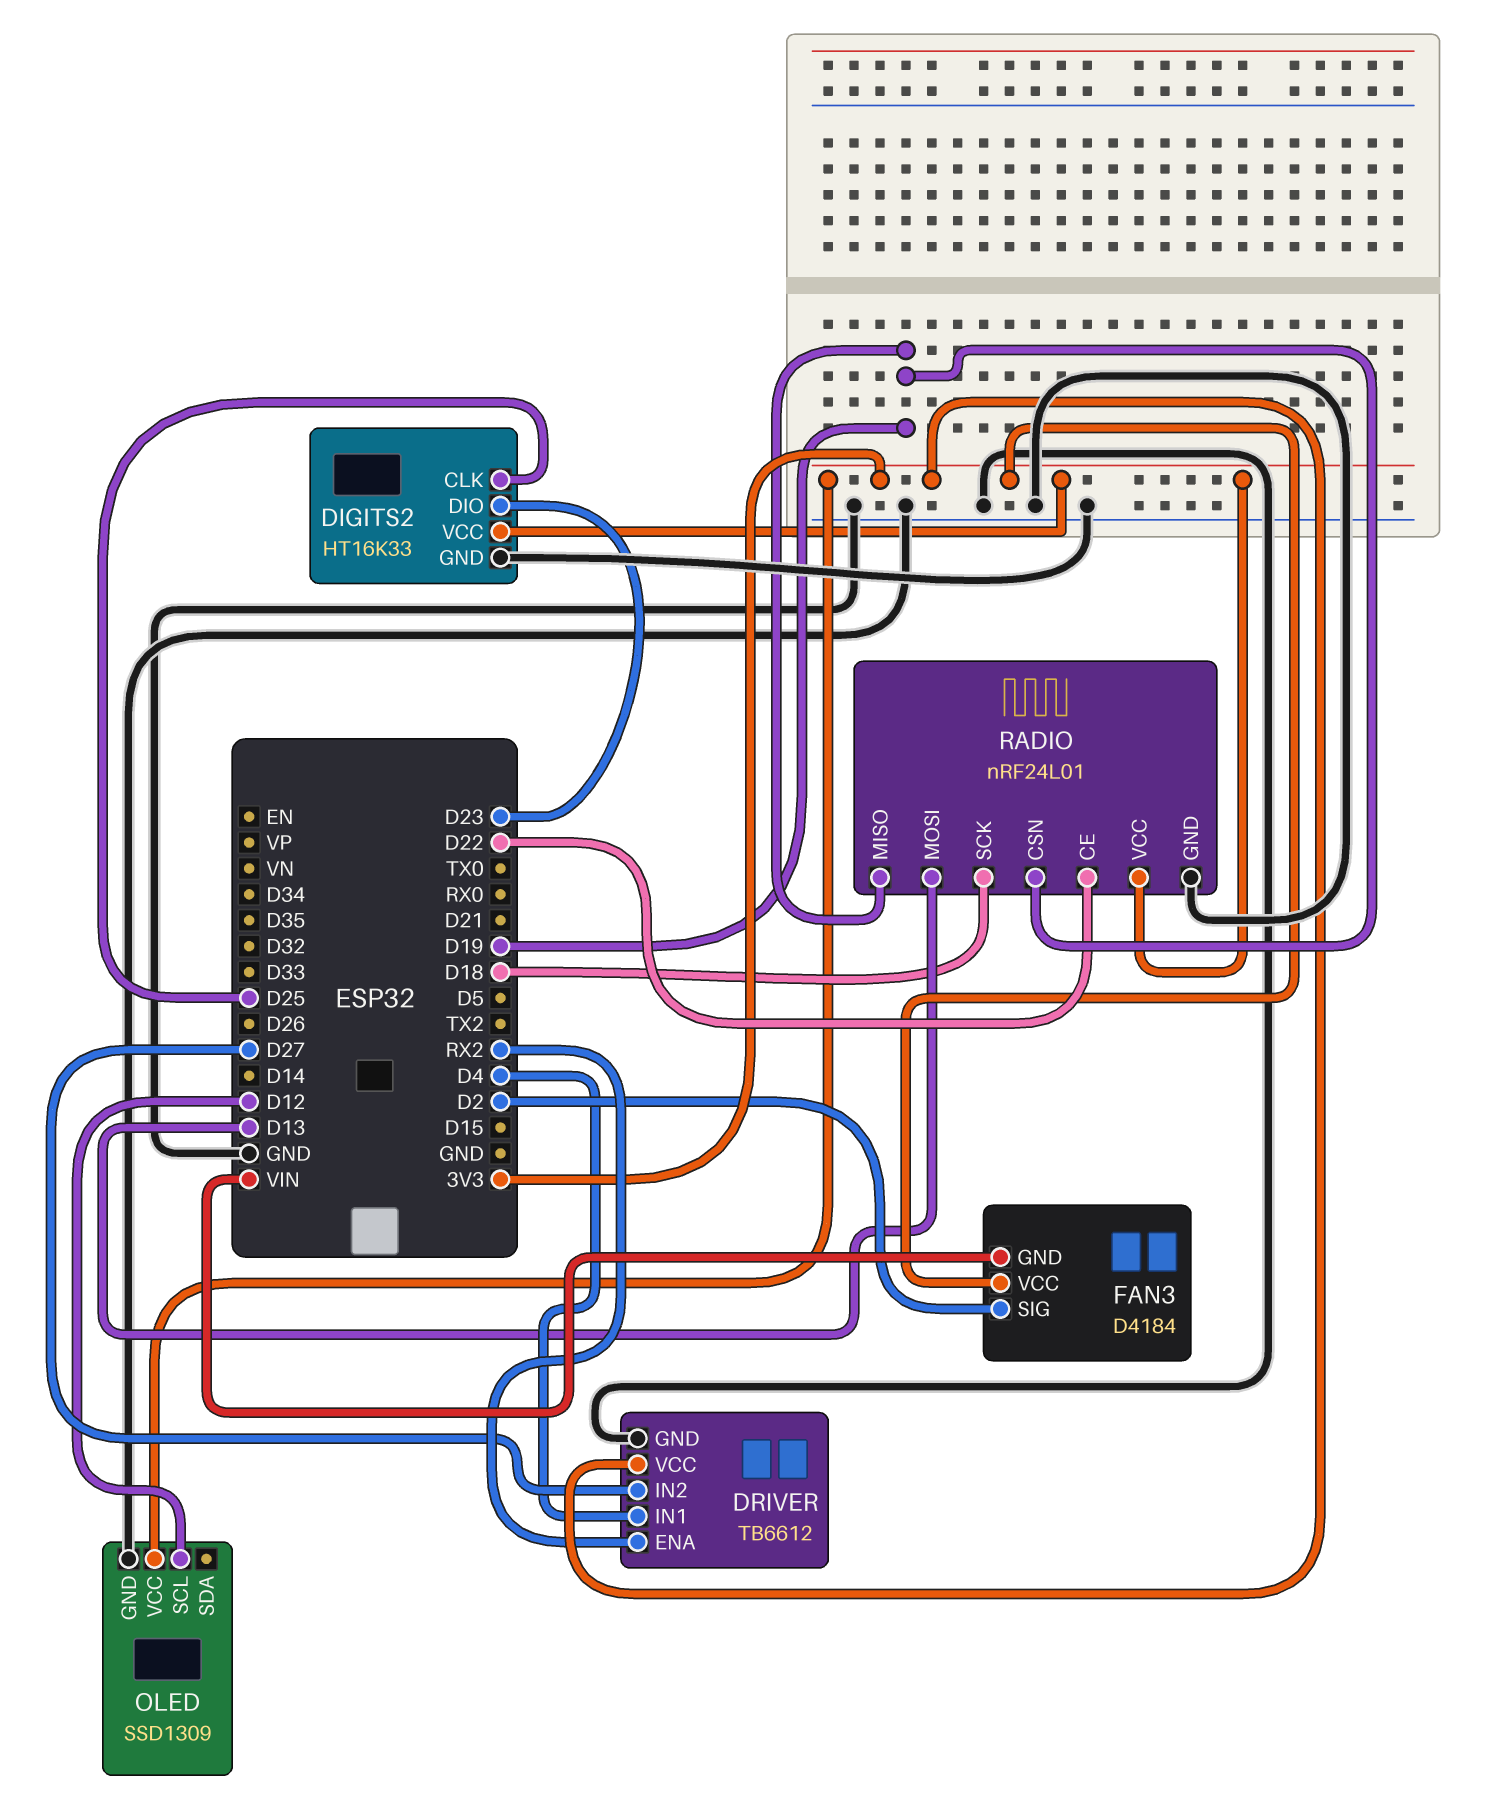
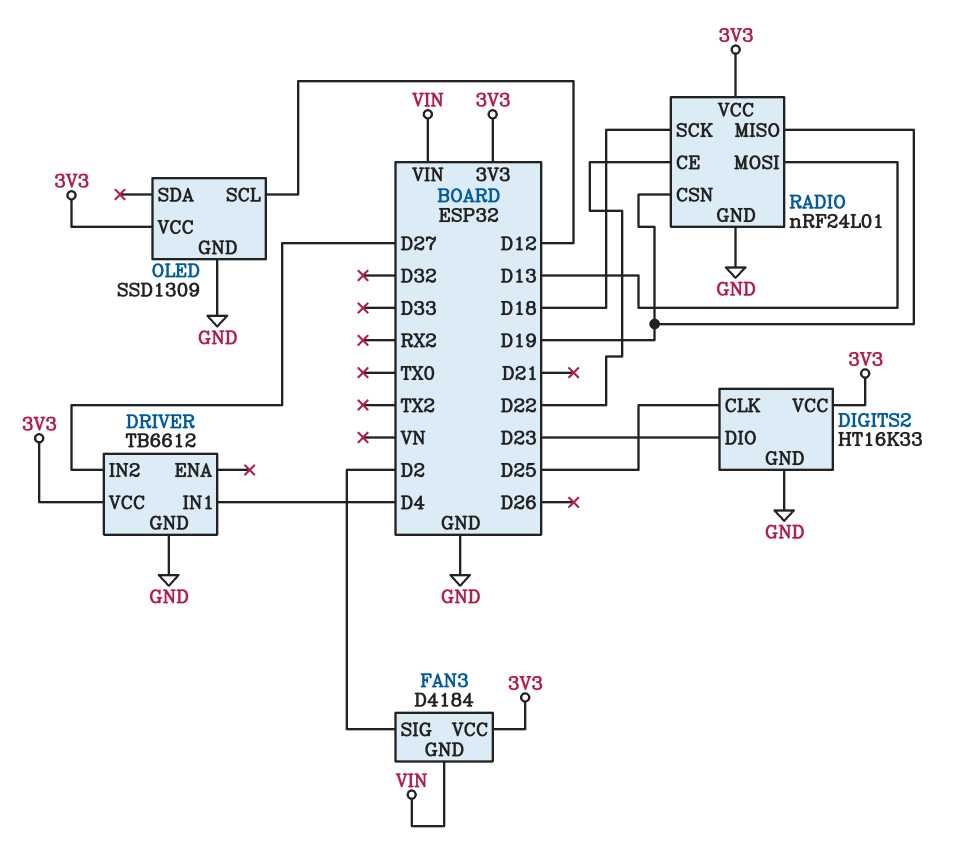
DRIVER pin ENA: RX2 -> none

